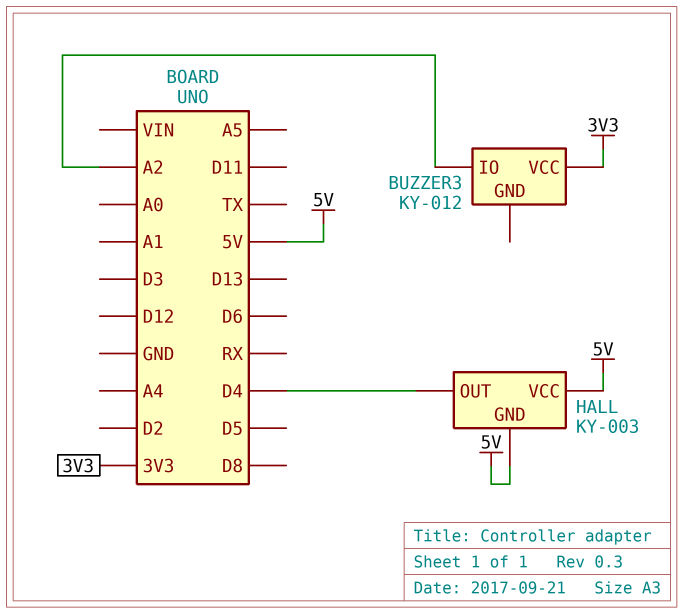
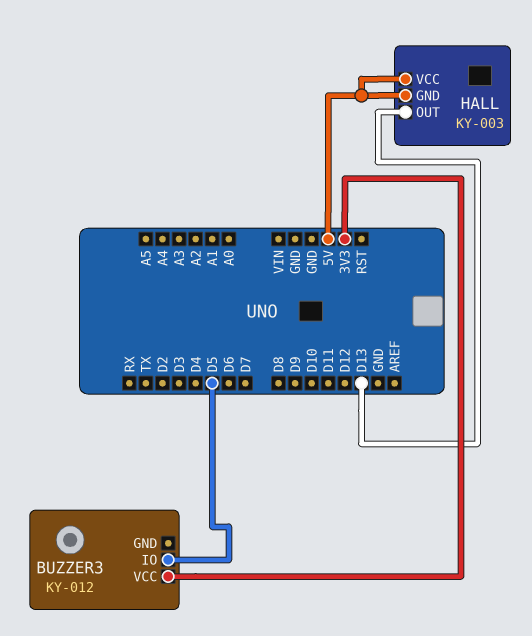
BUZZER3 pin IO: A2 -> D5
HALL pin OUT: D4 -> D13

